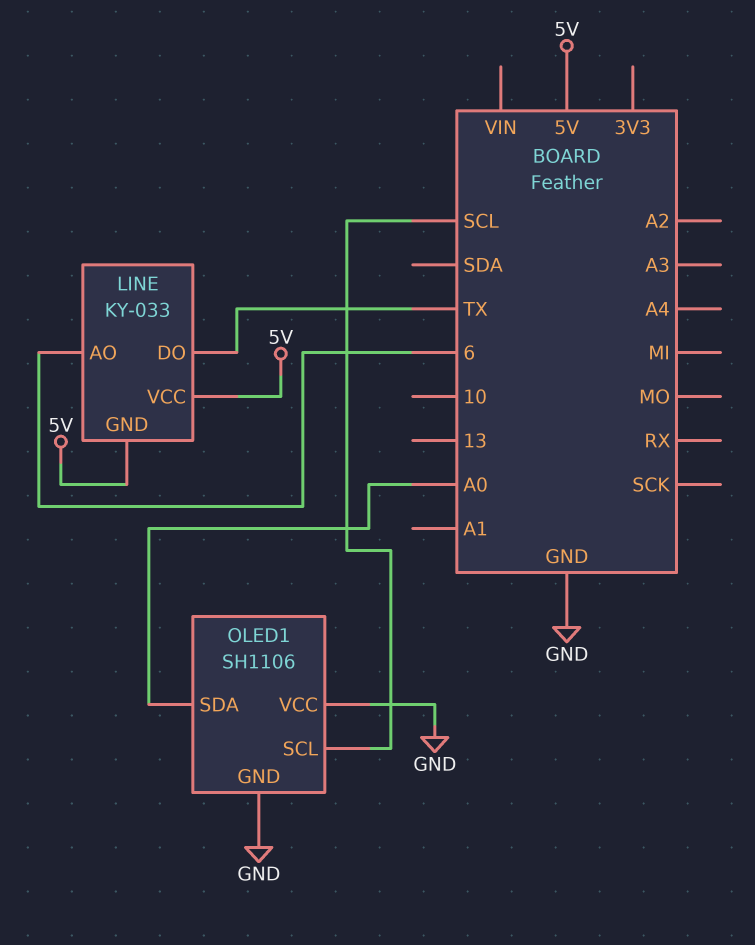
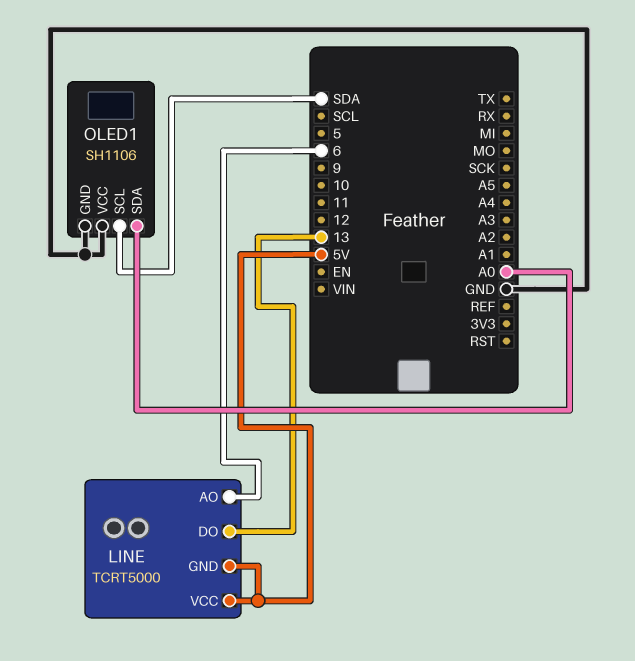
LINE: KY-033 -> TCRT5000
LINE pin DO: TX -> 13
OLED1 pin SCL: SCL -> SDA

